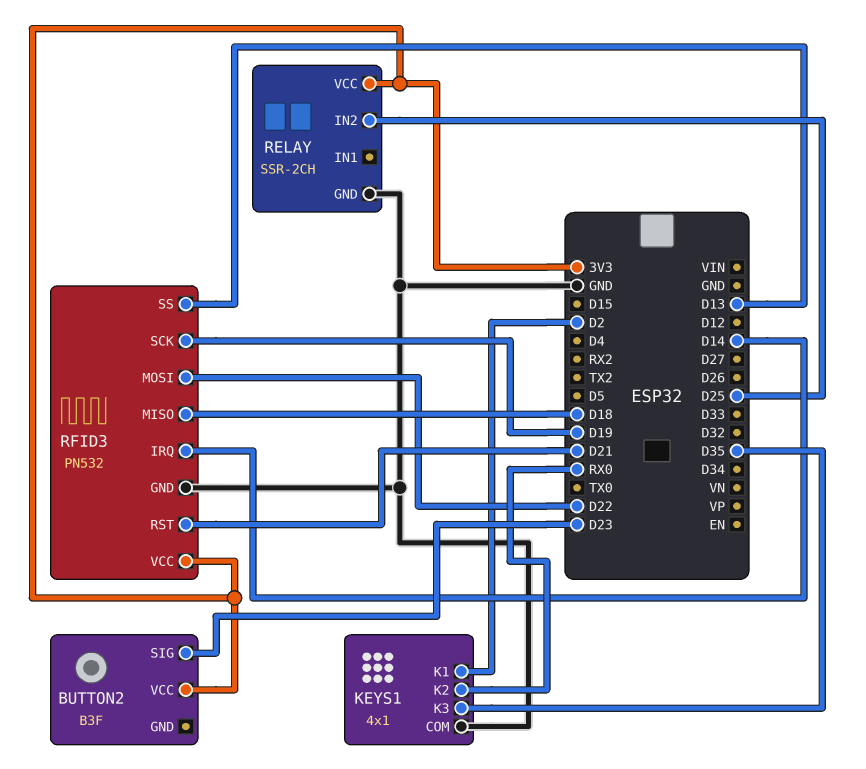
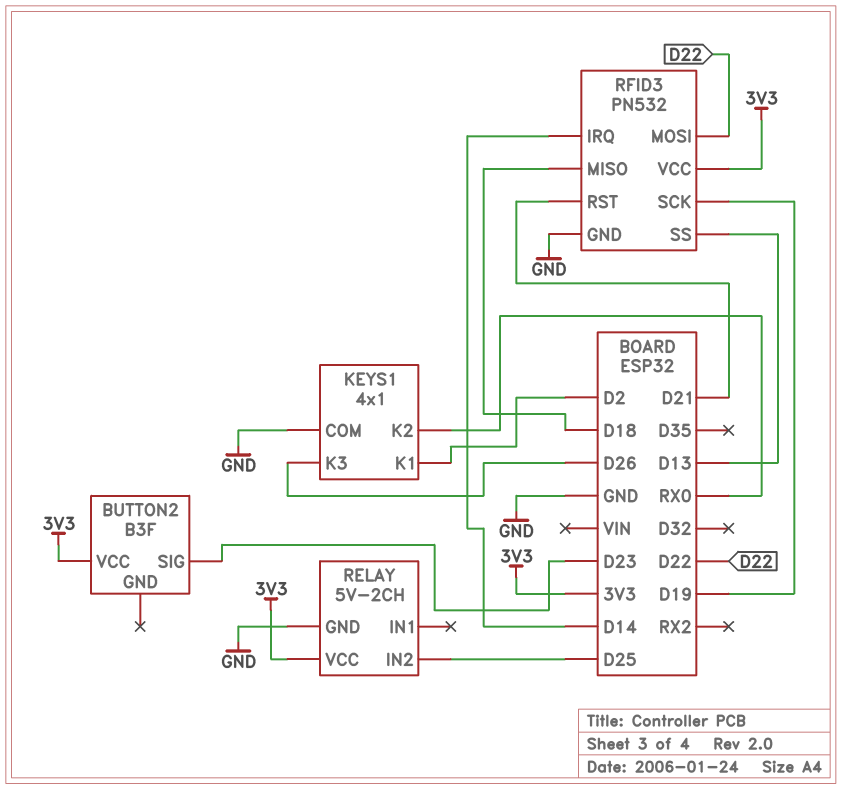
KEYS1 pin K3: D35 -> D26
RELAY: SSR-2CH -> 5V-2CH

